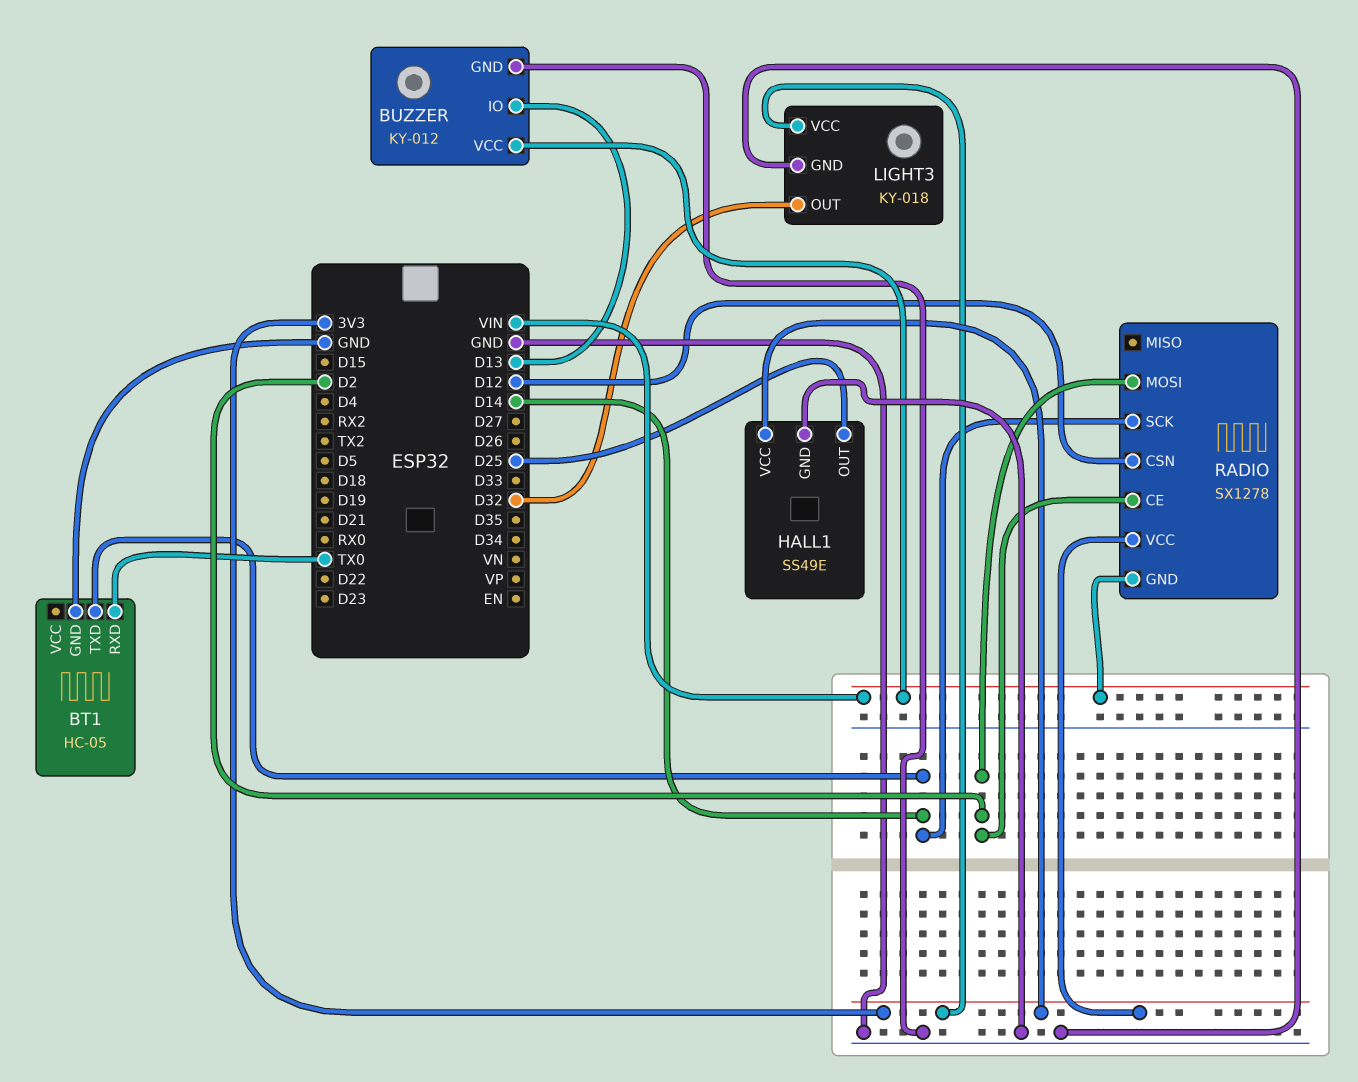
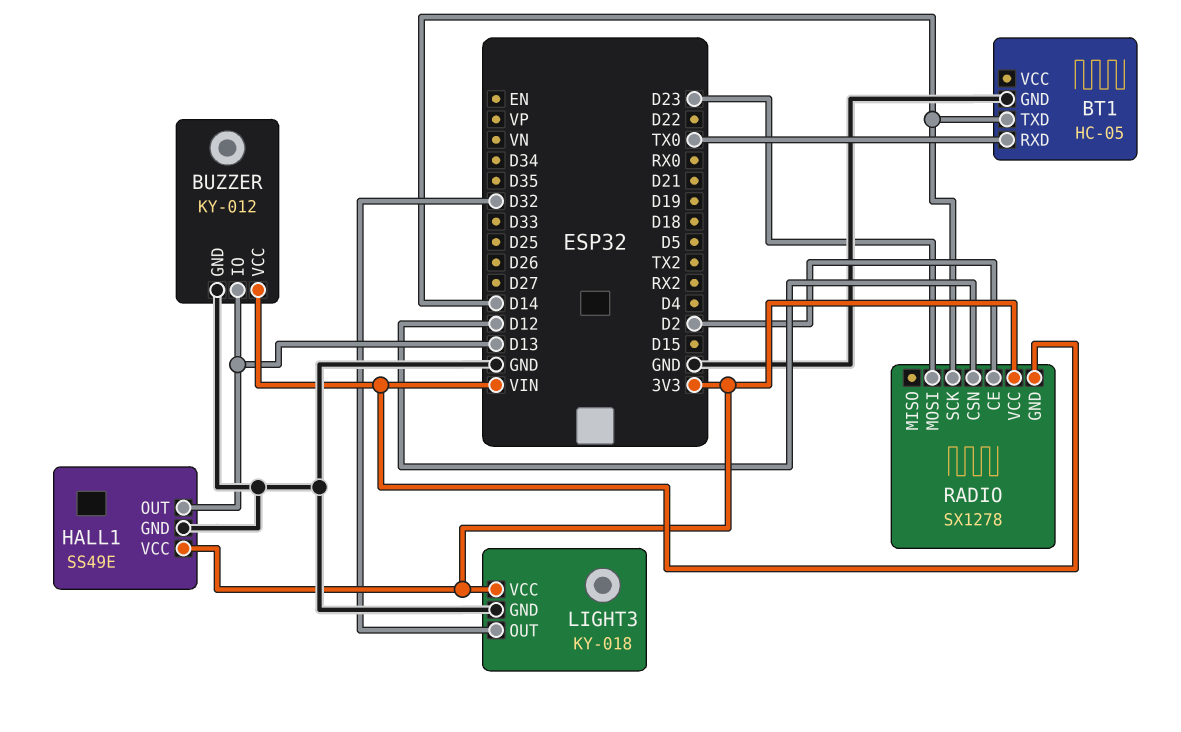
HALL1 pin OUT: D25 -> D13
RADIO pin MOSI: D2 -> D23

